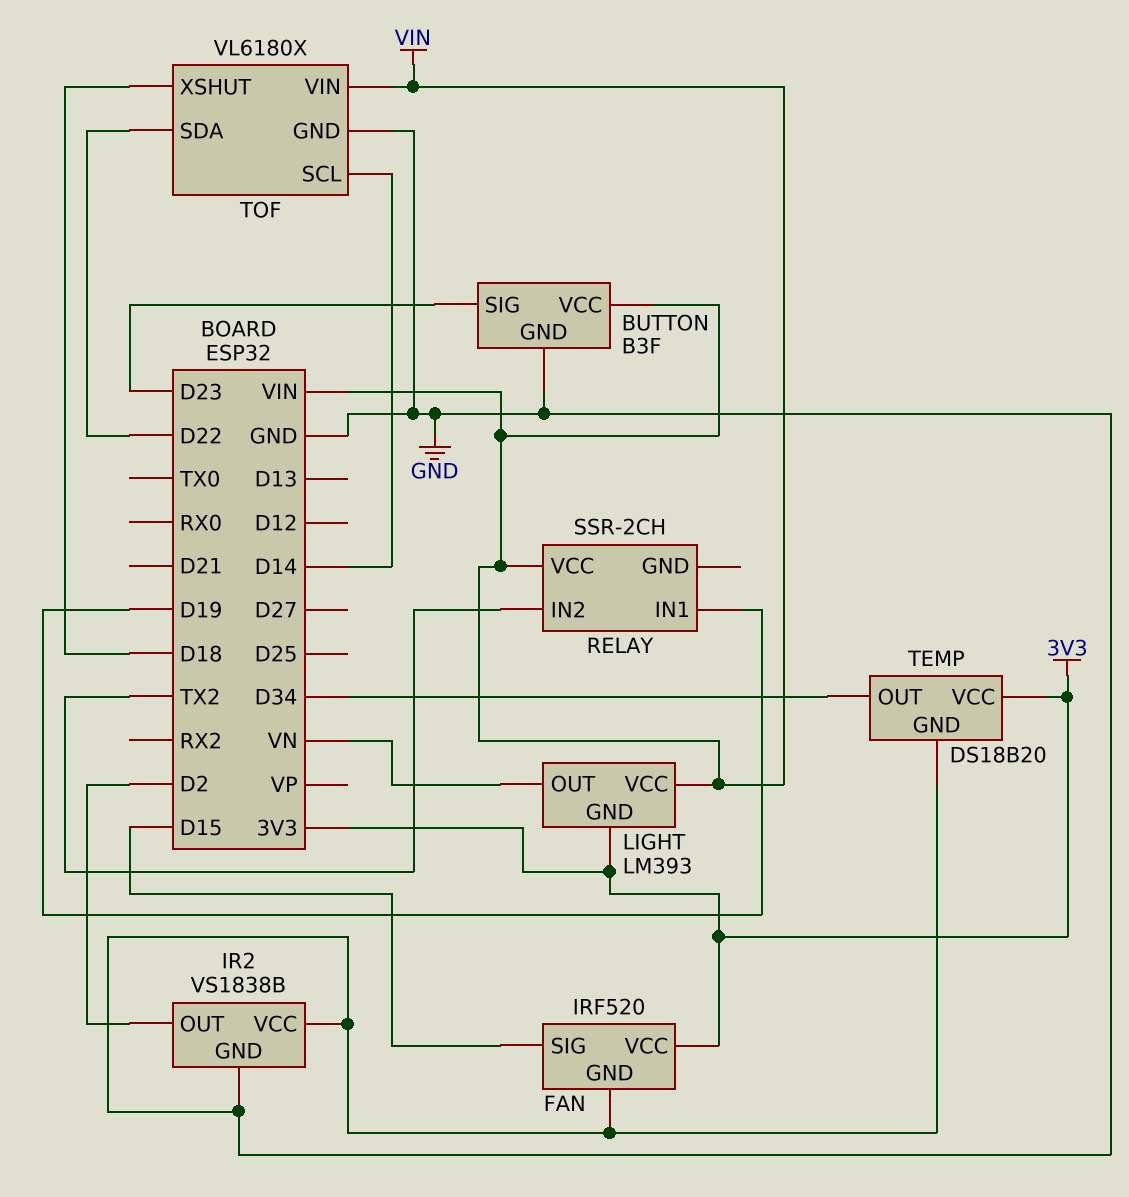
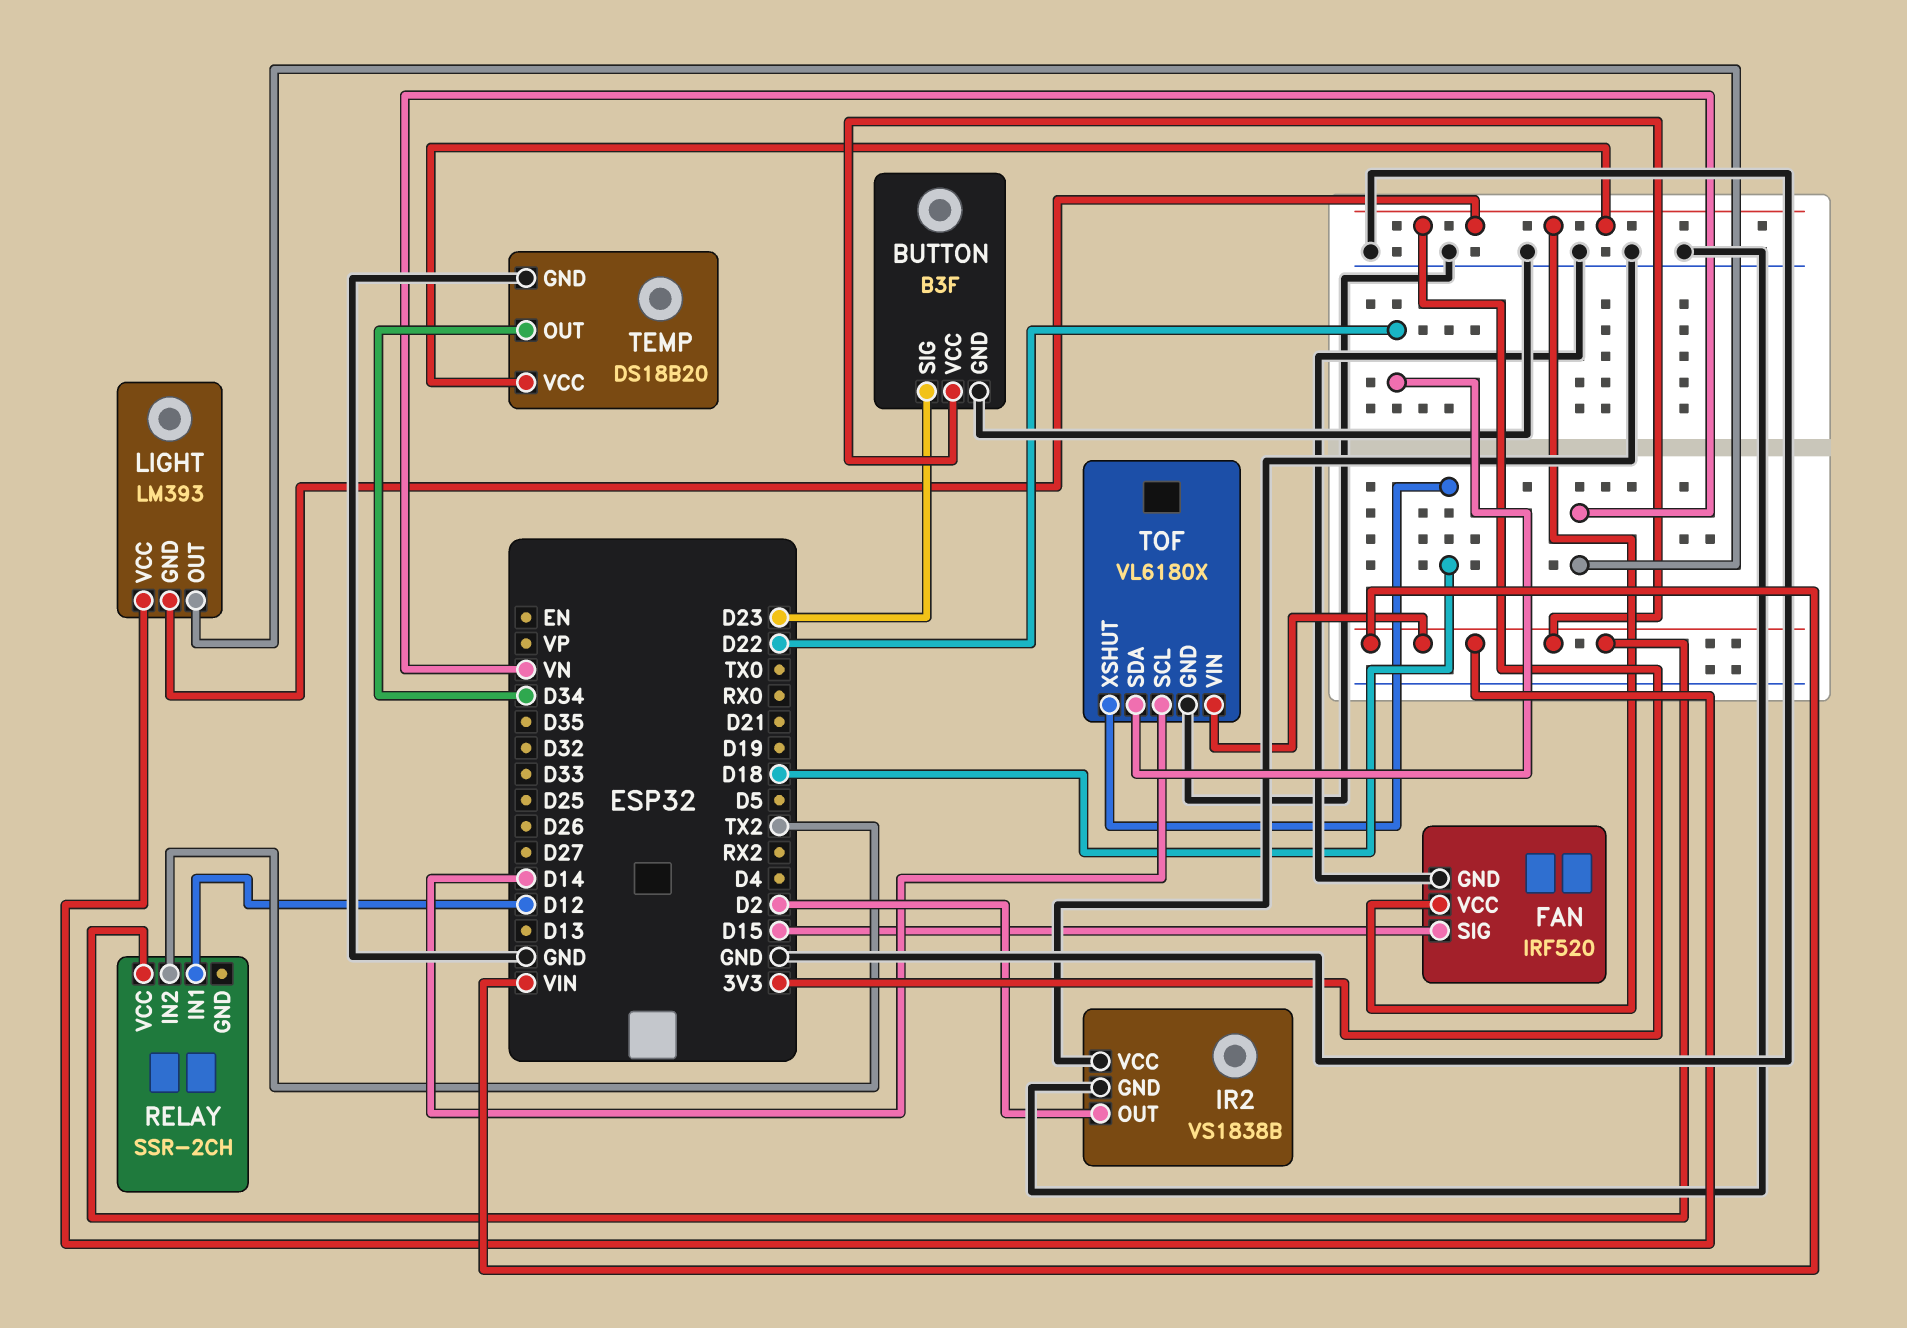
RELAY pin IN1: D19 -> D12

